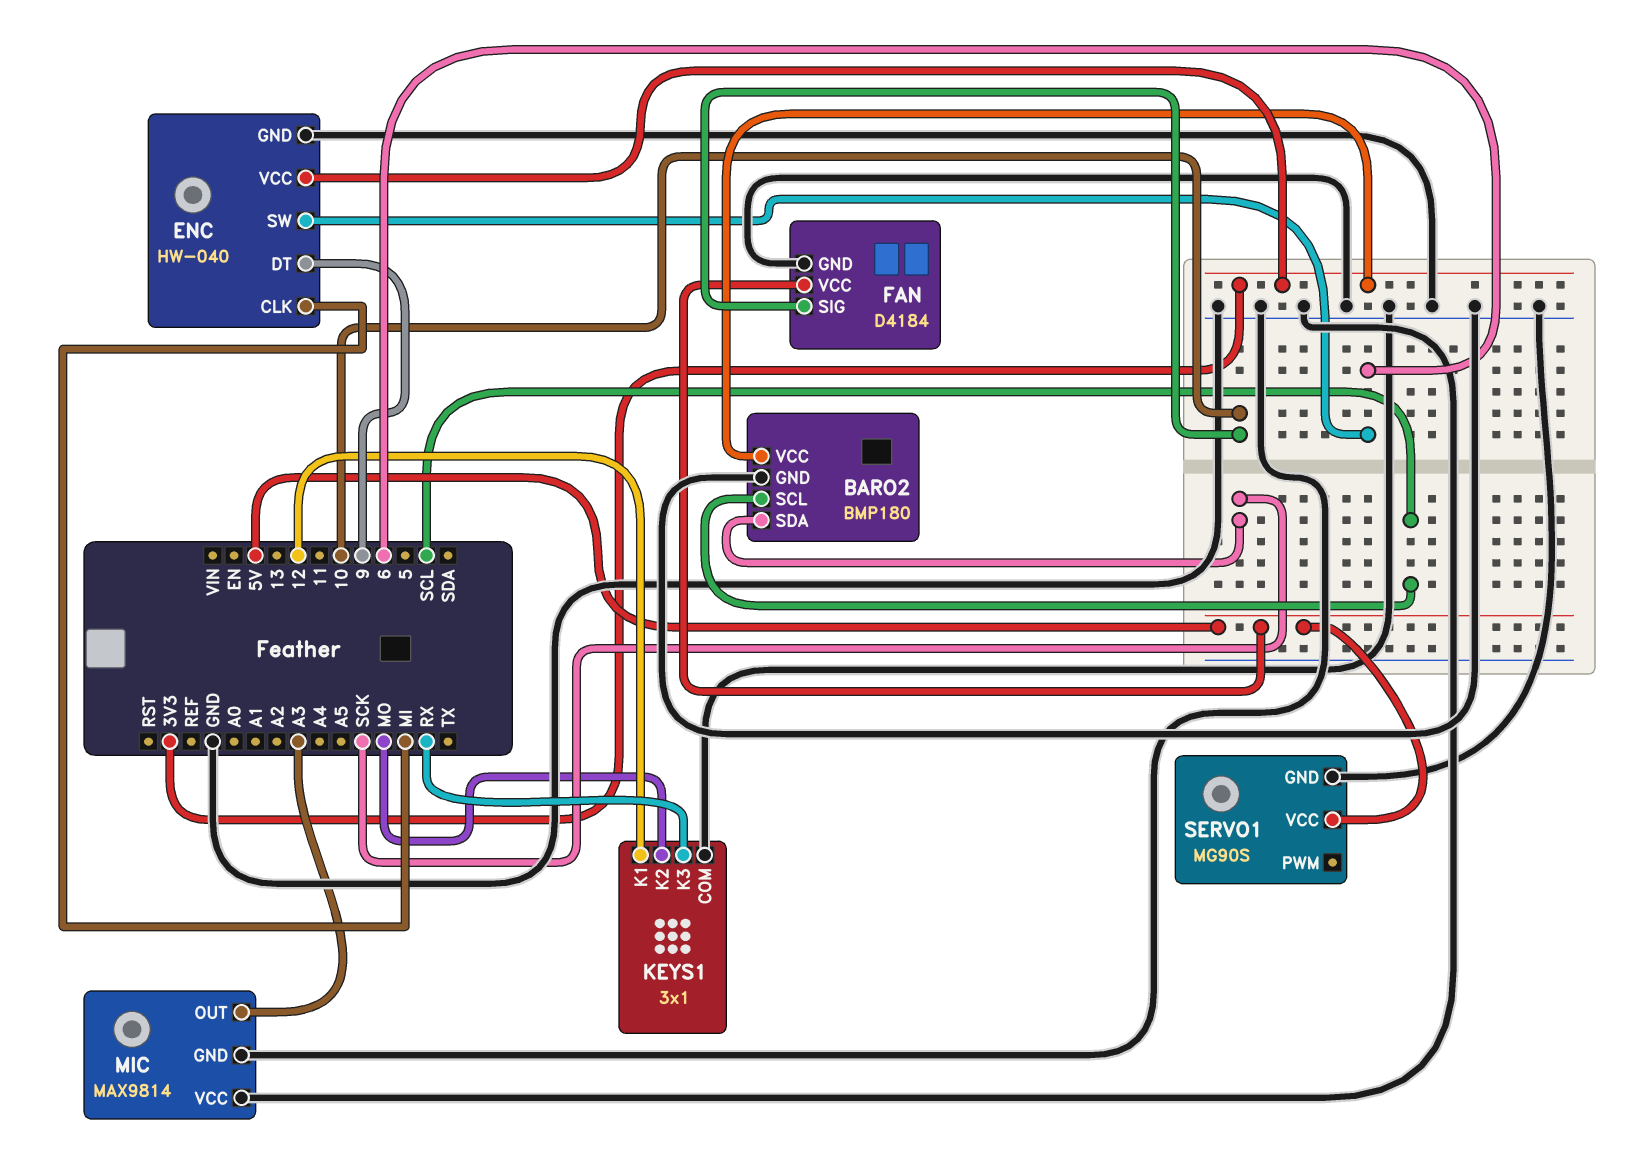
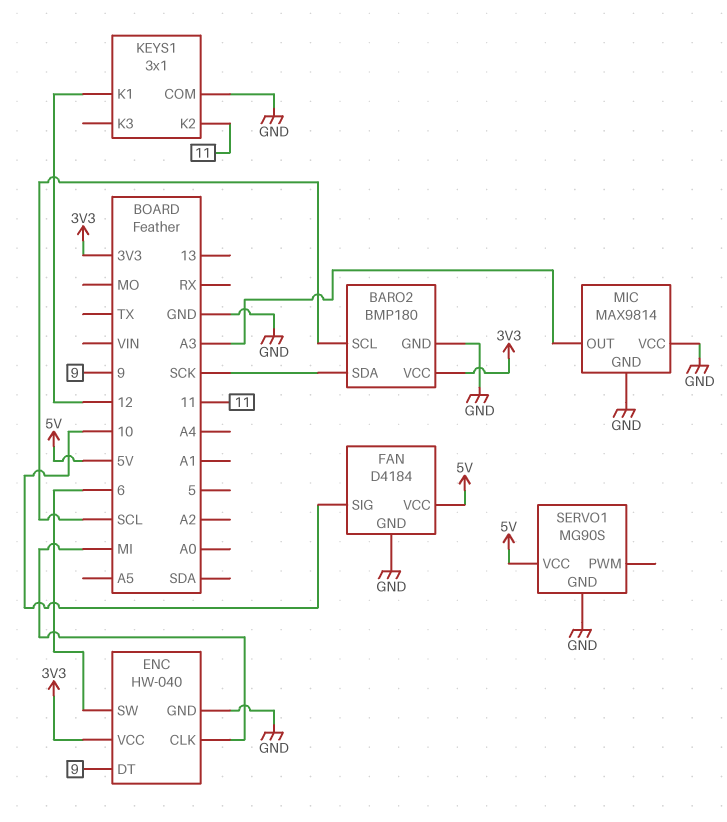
KEYS1 pin K2: MO -> 11
KEYS1 pin K3: RX -> none

